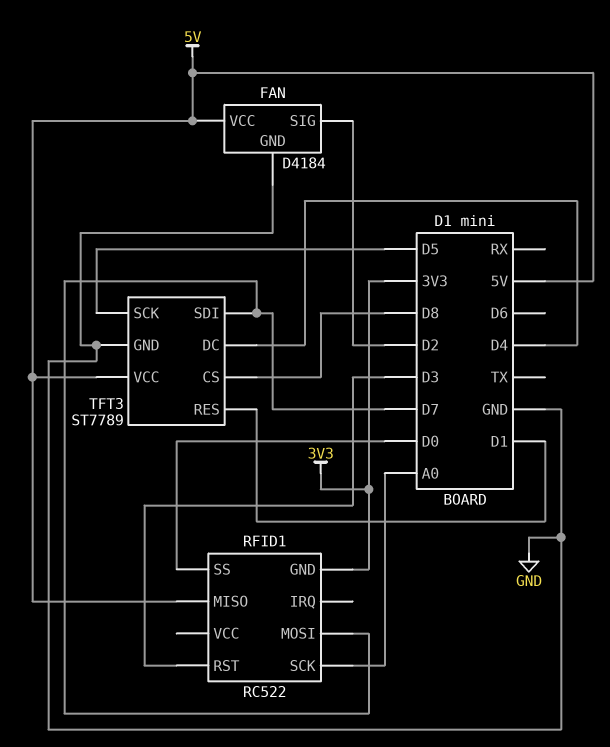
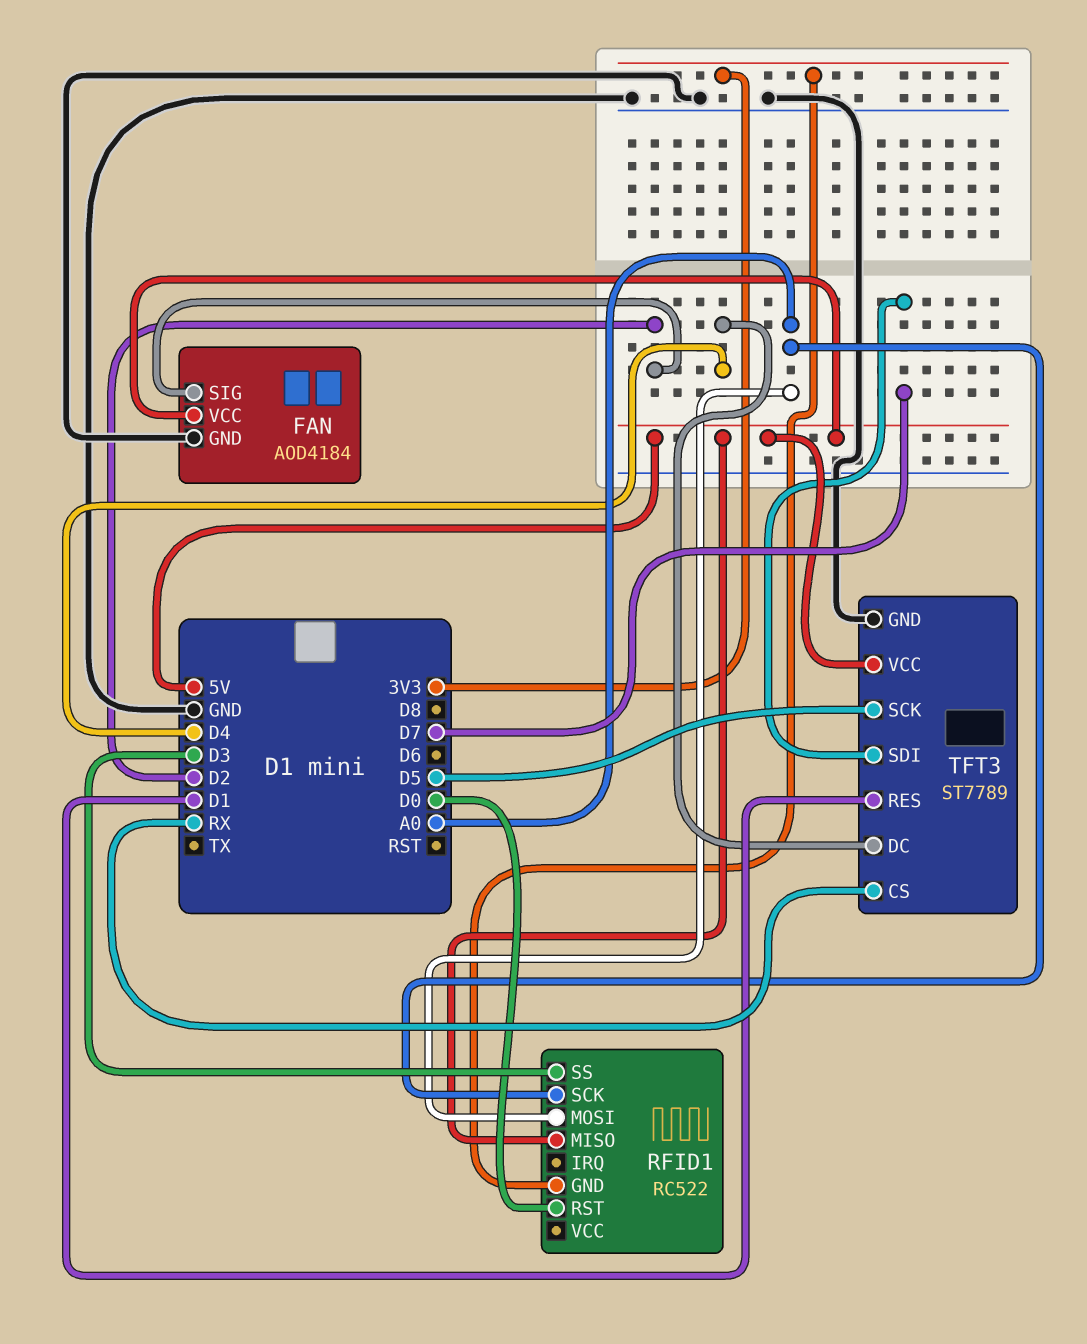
FAN: D4184 -> AOD4184
RFID1 pin MOSI: D7 -> A0
RFID1 pin RST: D3 -> D0
RFID1 pin SS: D0 -> D3
TFT3 pin CS: D8 -> RX

